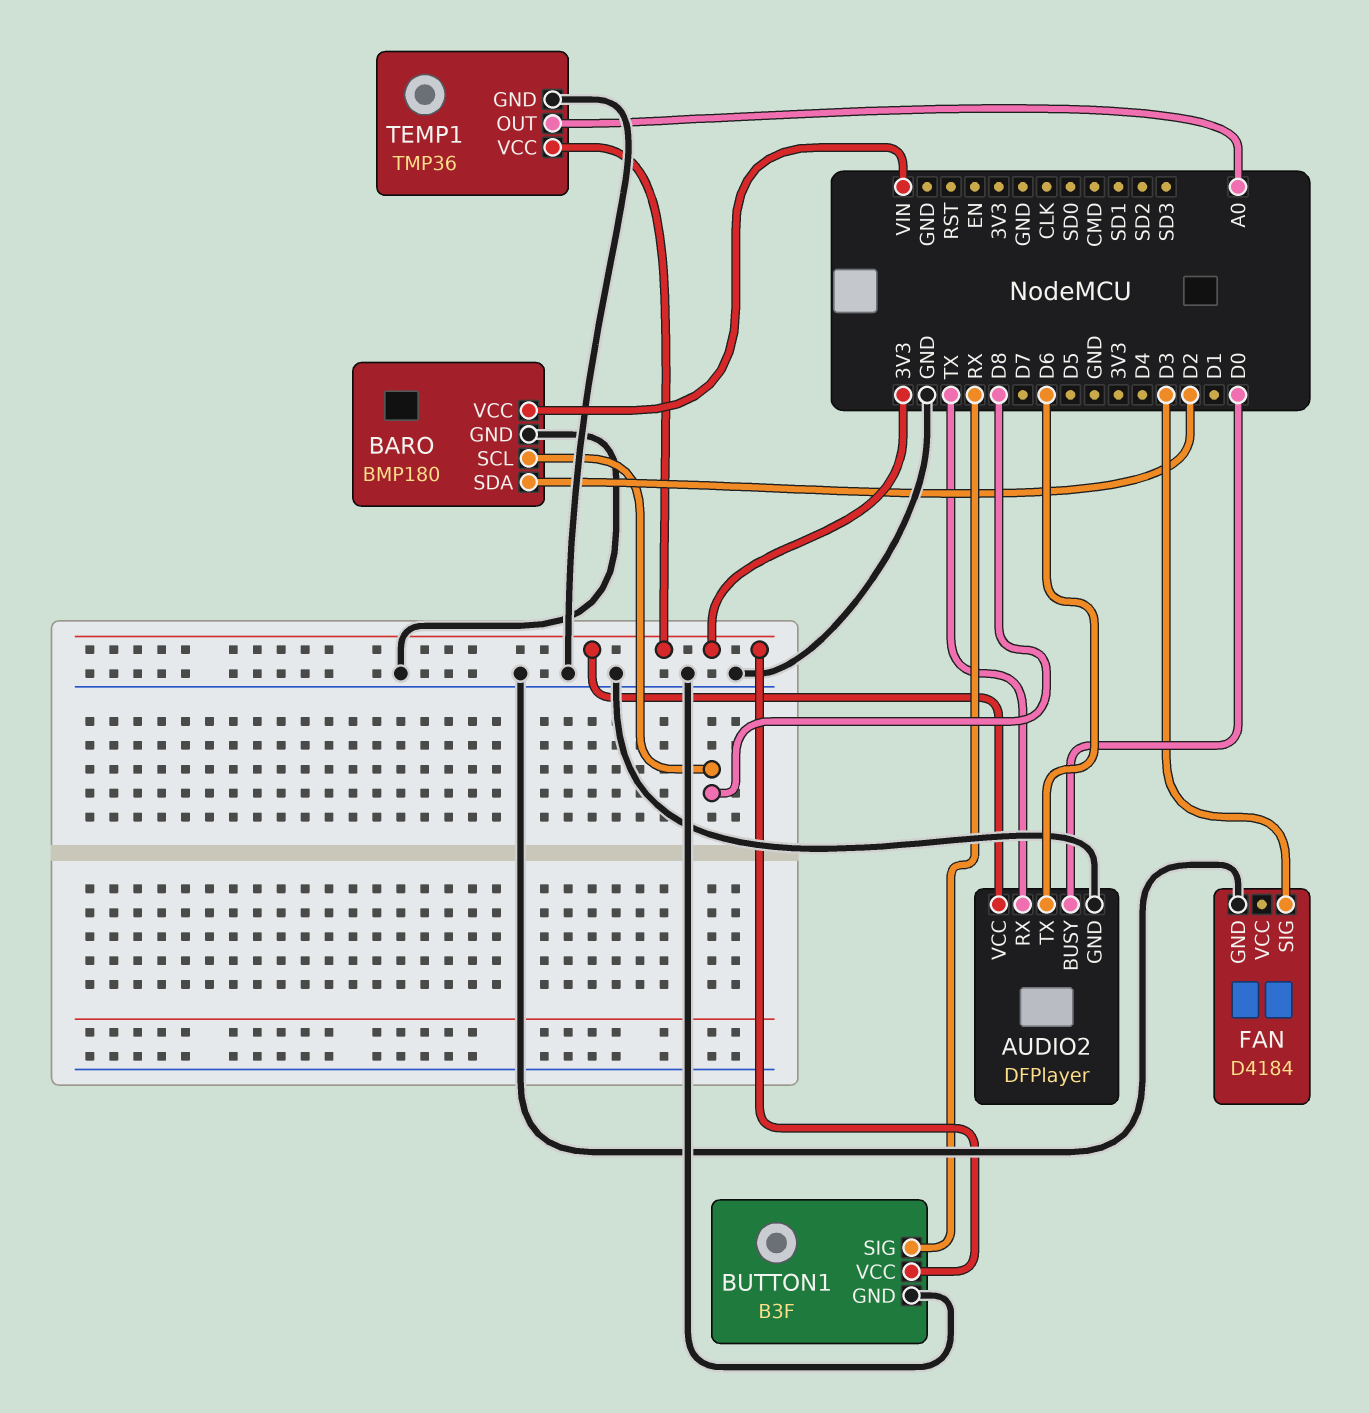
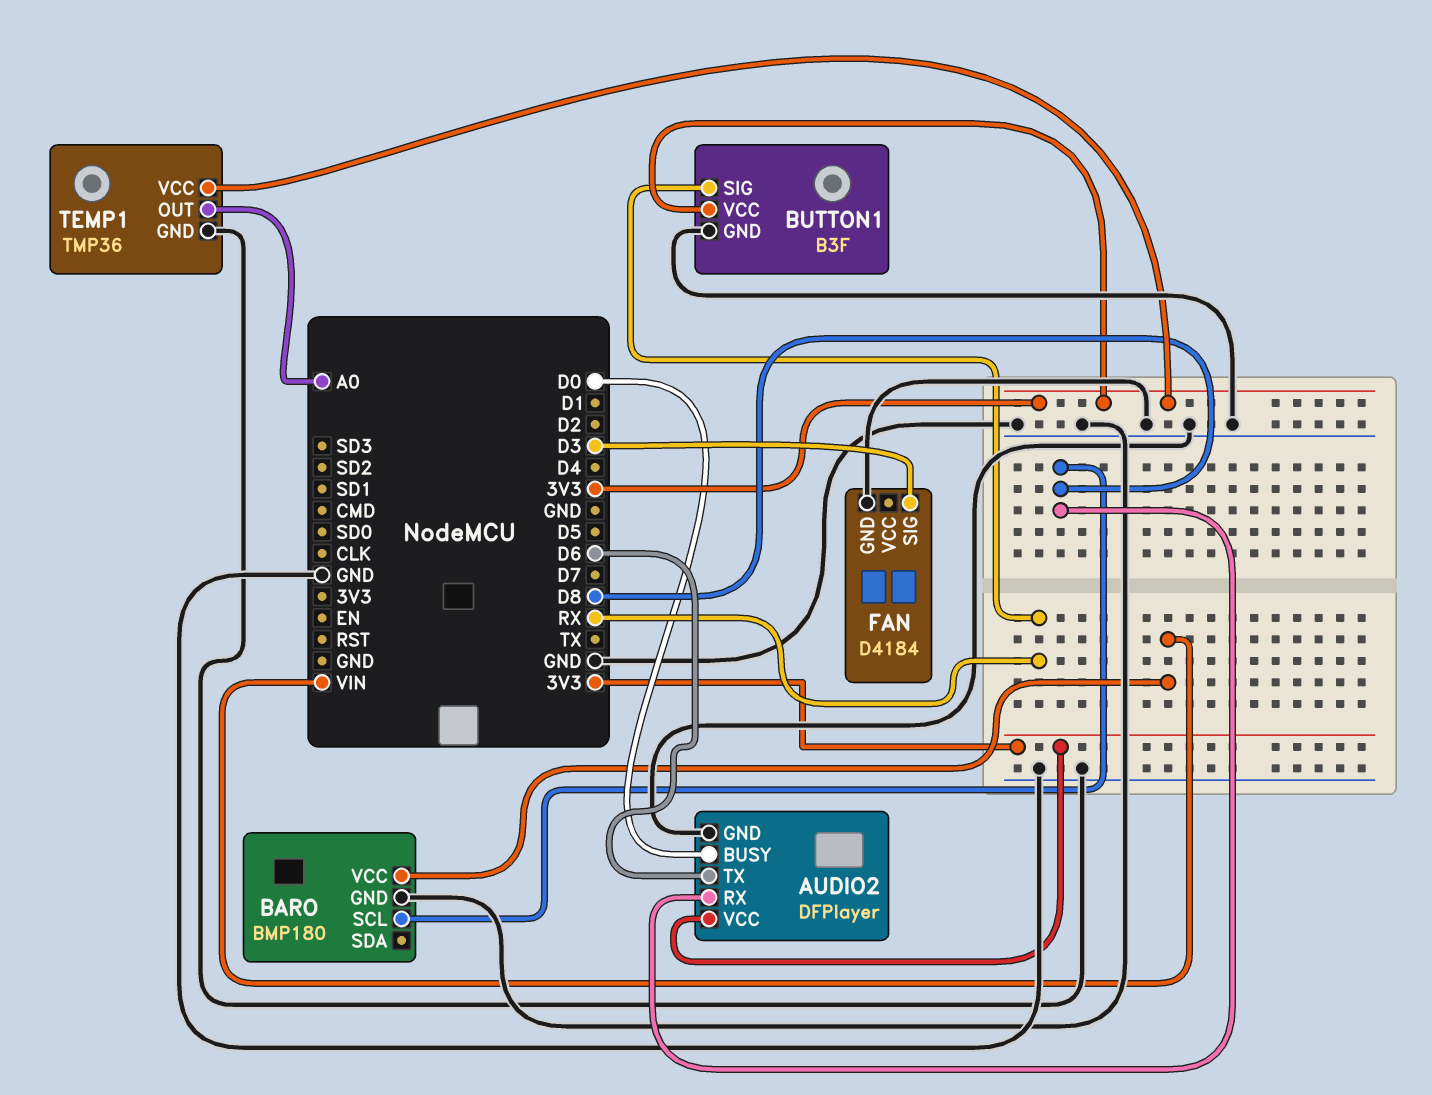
AUDIO2 pin RX: TX -> D8
BARO pin SDA: D2 -> none

